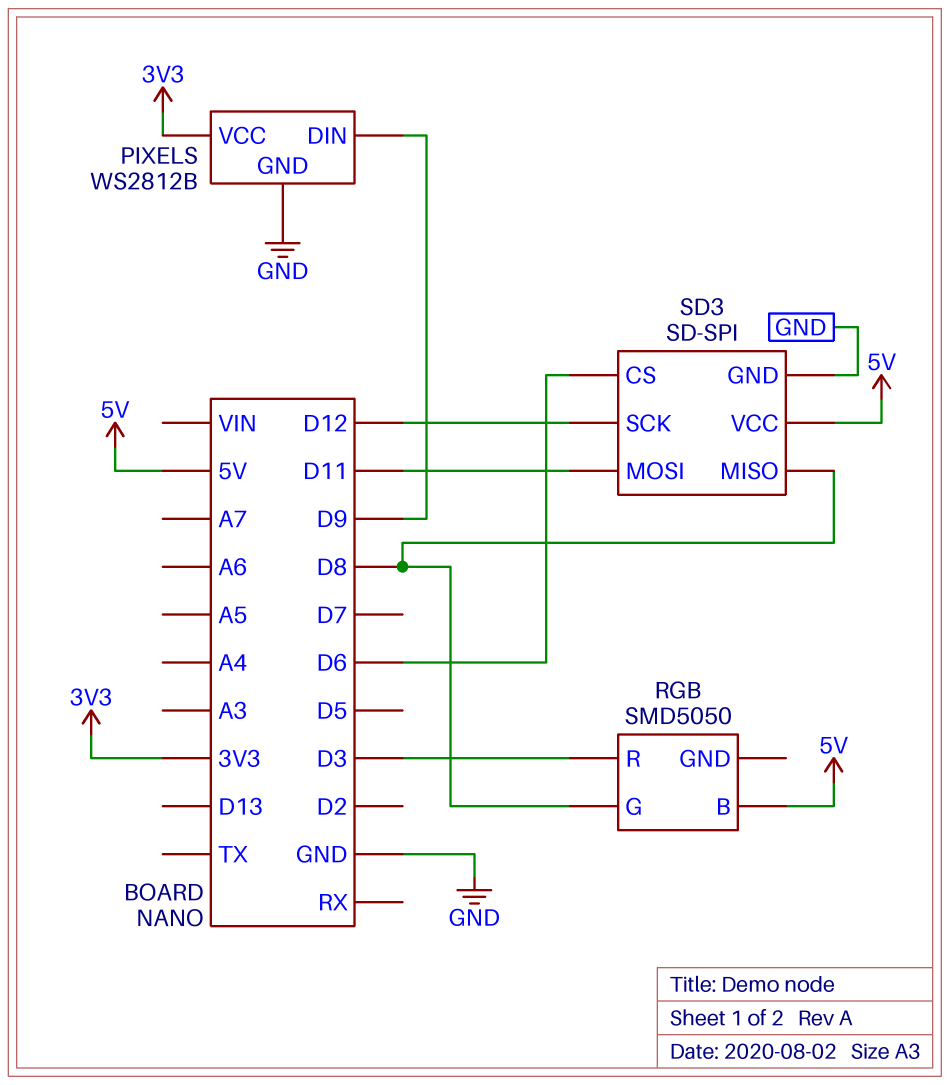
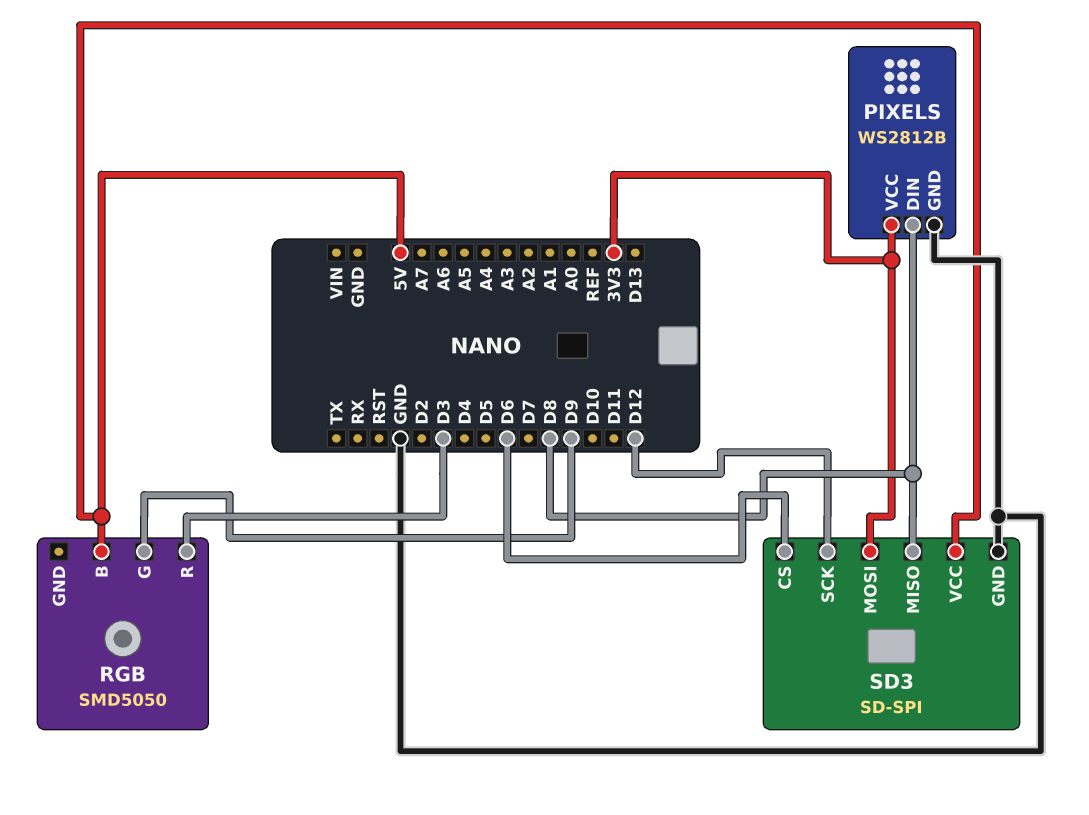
PIXELS pin DIN: D9 -> D8
RGB pin G: D8 -> D9
SD3 pin MOSI: D11 -> 3V3

